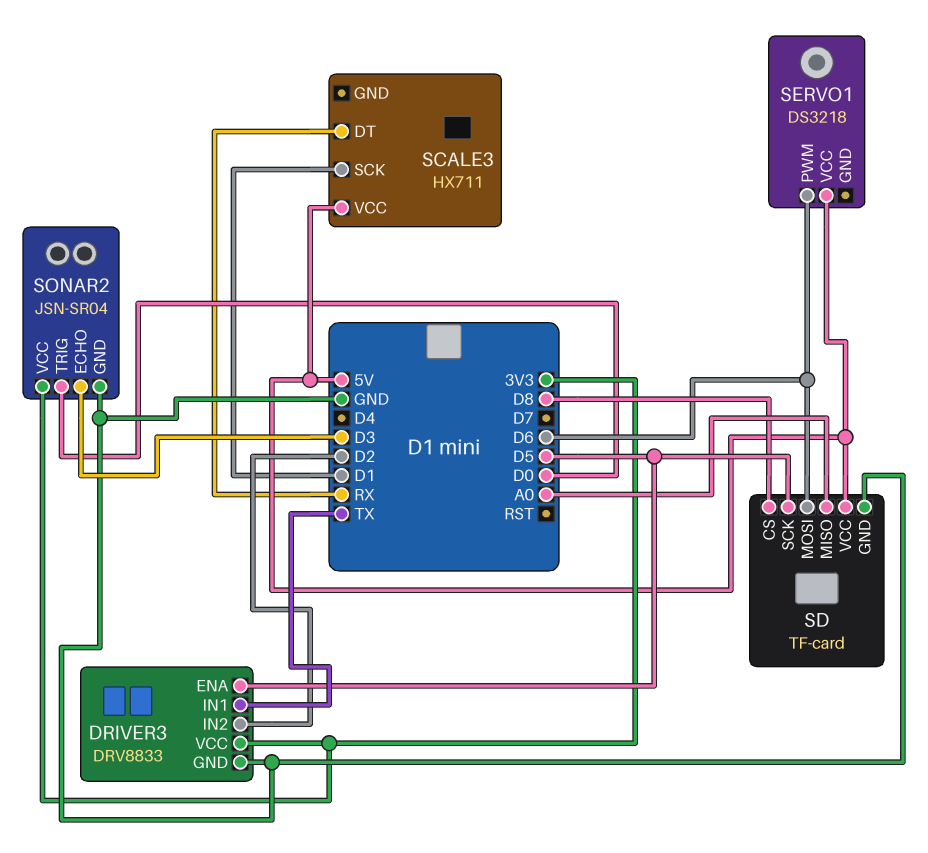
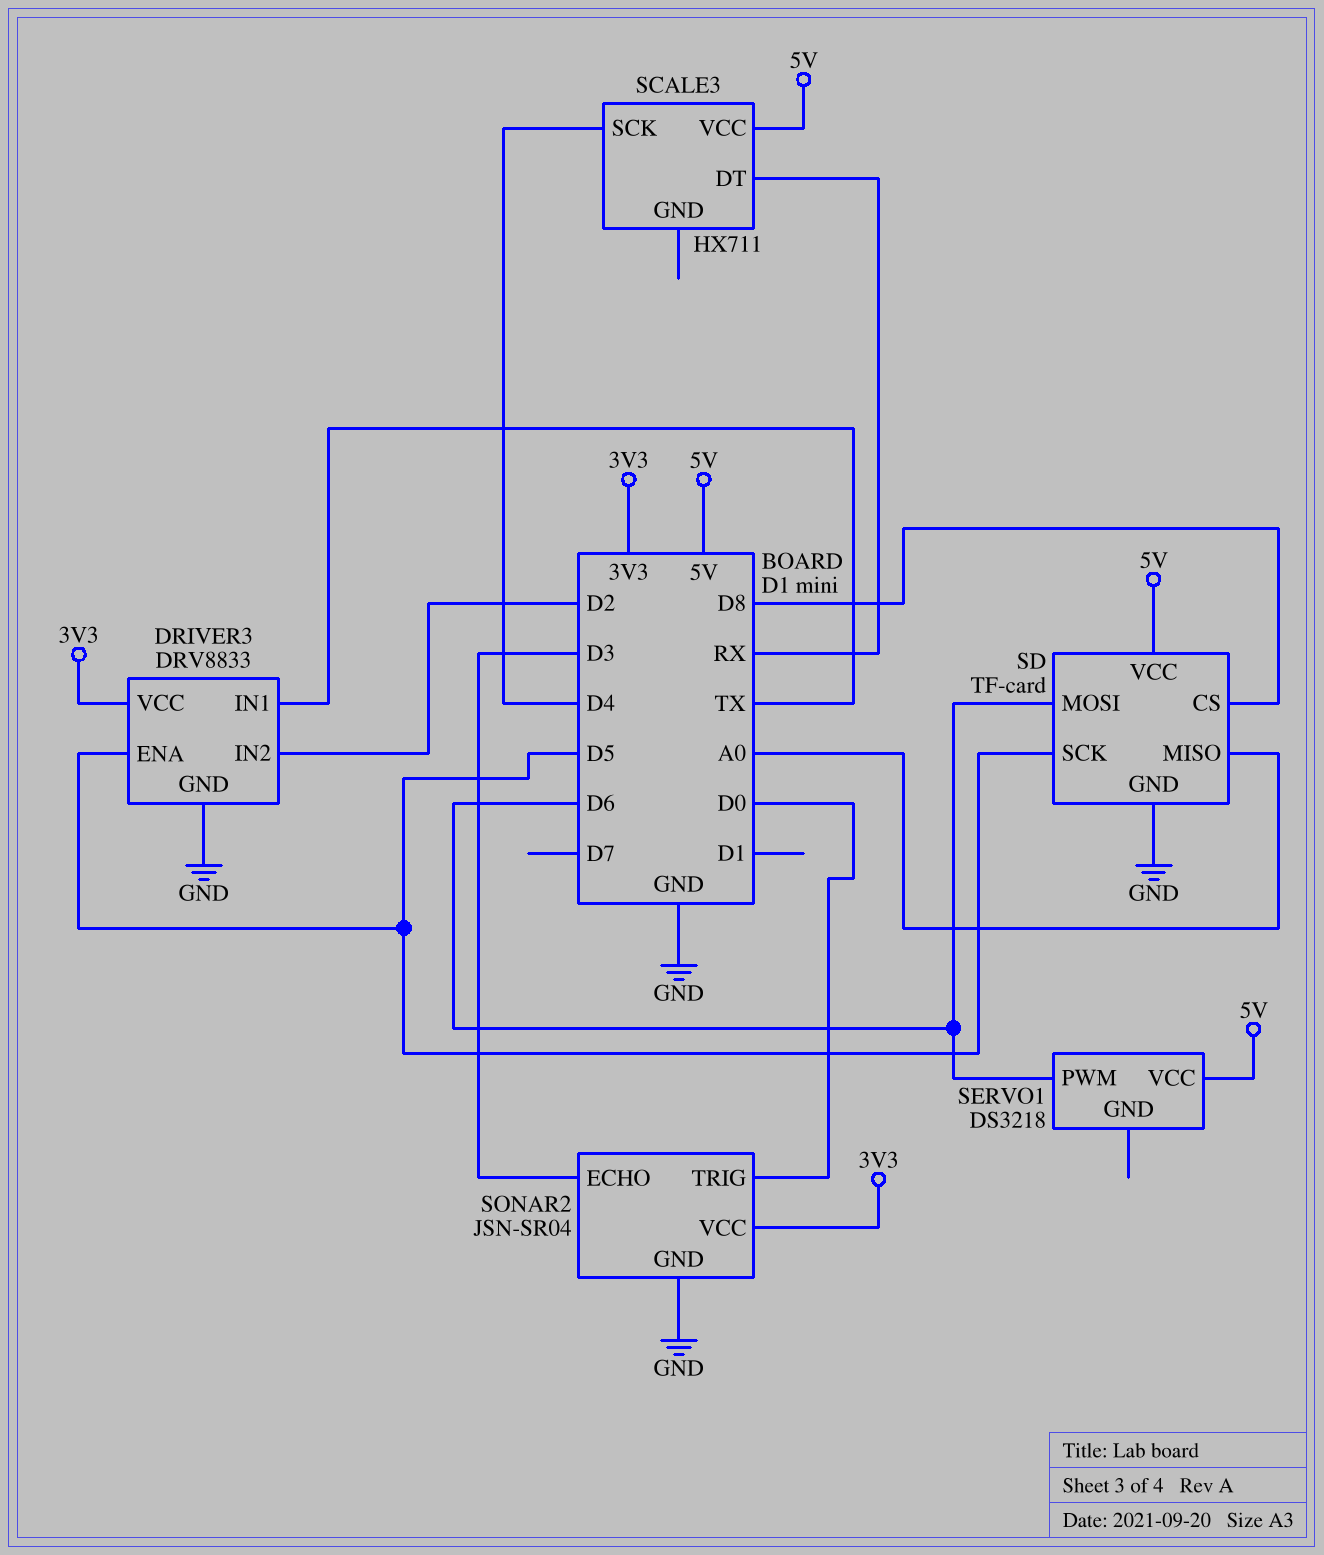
SCALE3 pin SCK: D1 -> D4

